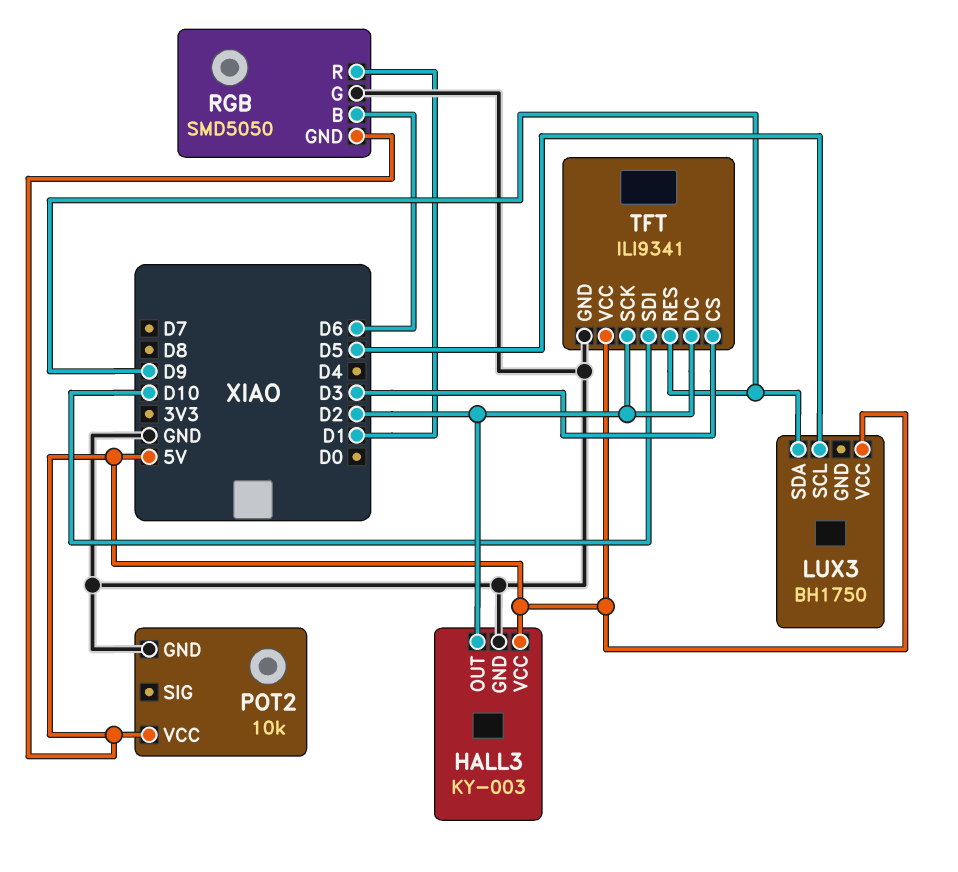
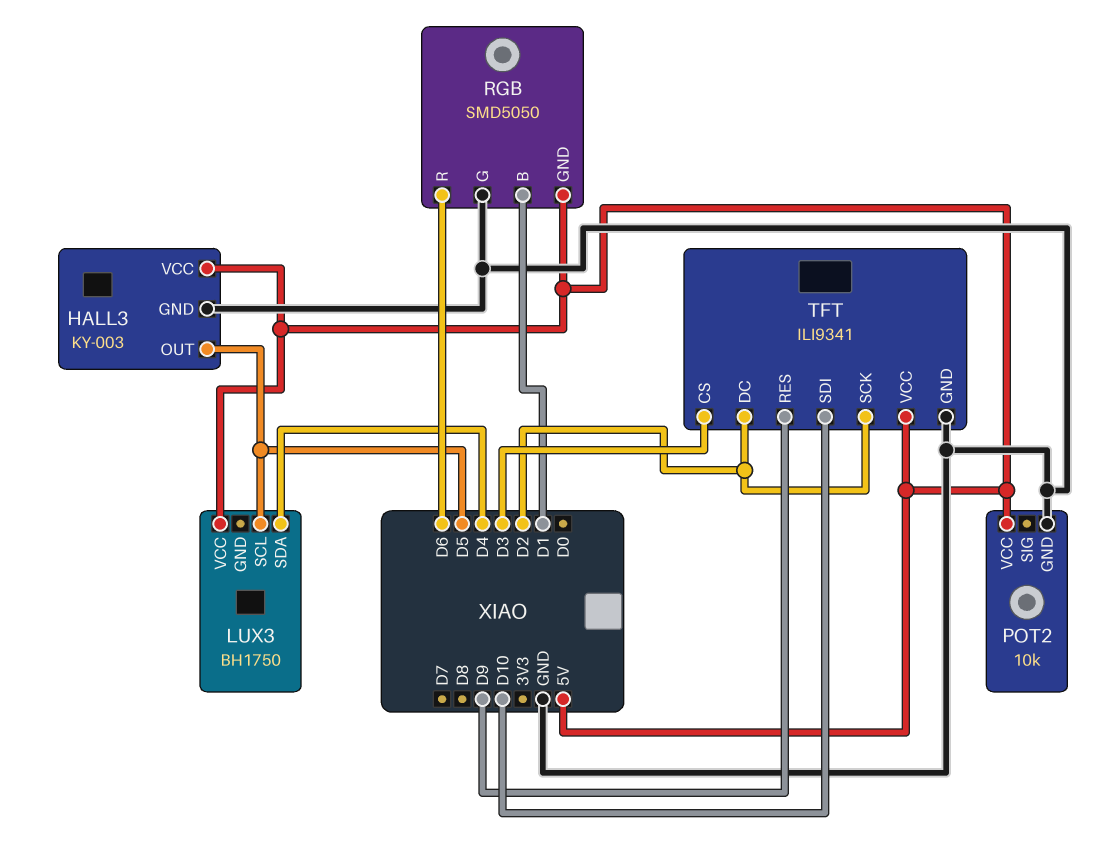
HALL3 pin OUT: D2 -> D5
LUX3 pin SDA: D9 -> D4
RGB pin B: D6 -> D1
RGB pin R: D1 -> D6

